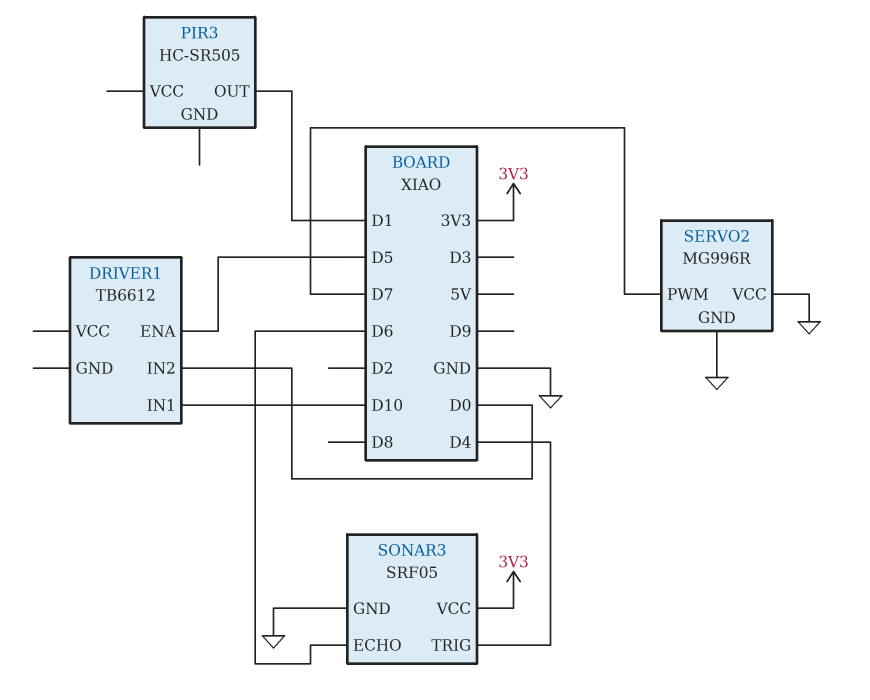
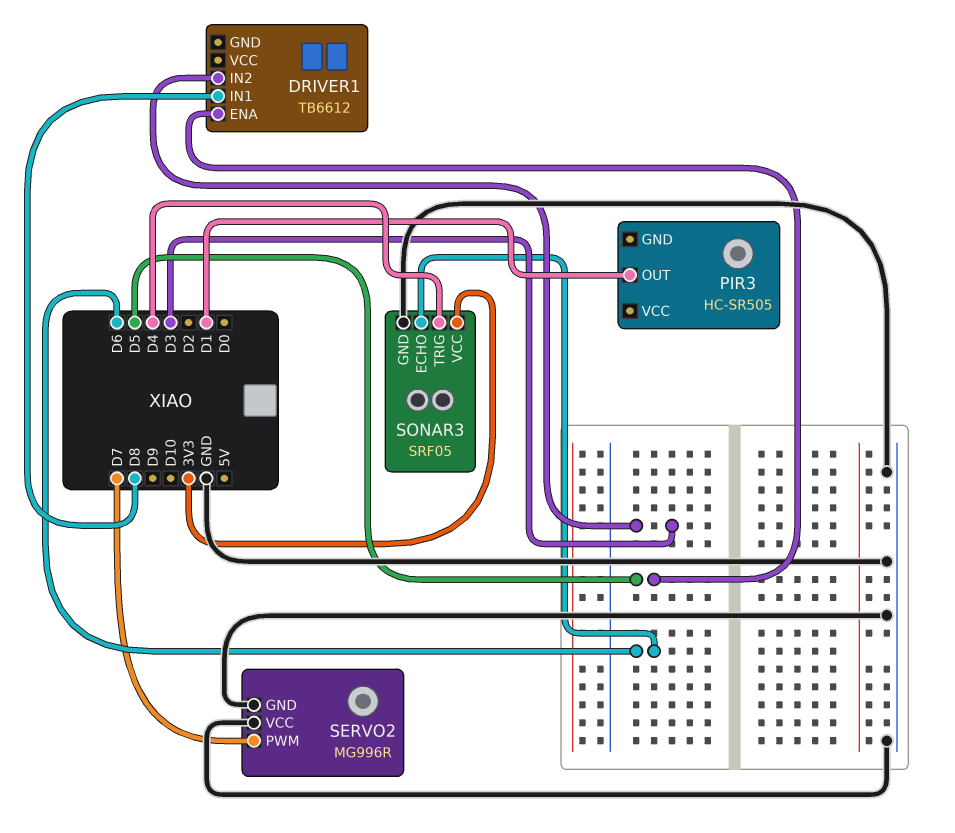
DRIVER1 pin IN1: D10 -> D8
DRIVER1 pin IN2: D0 -> D3

